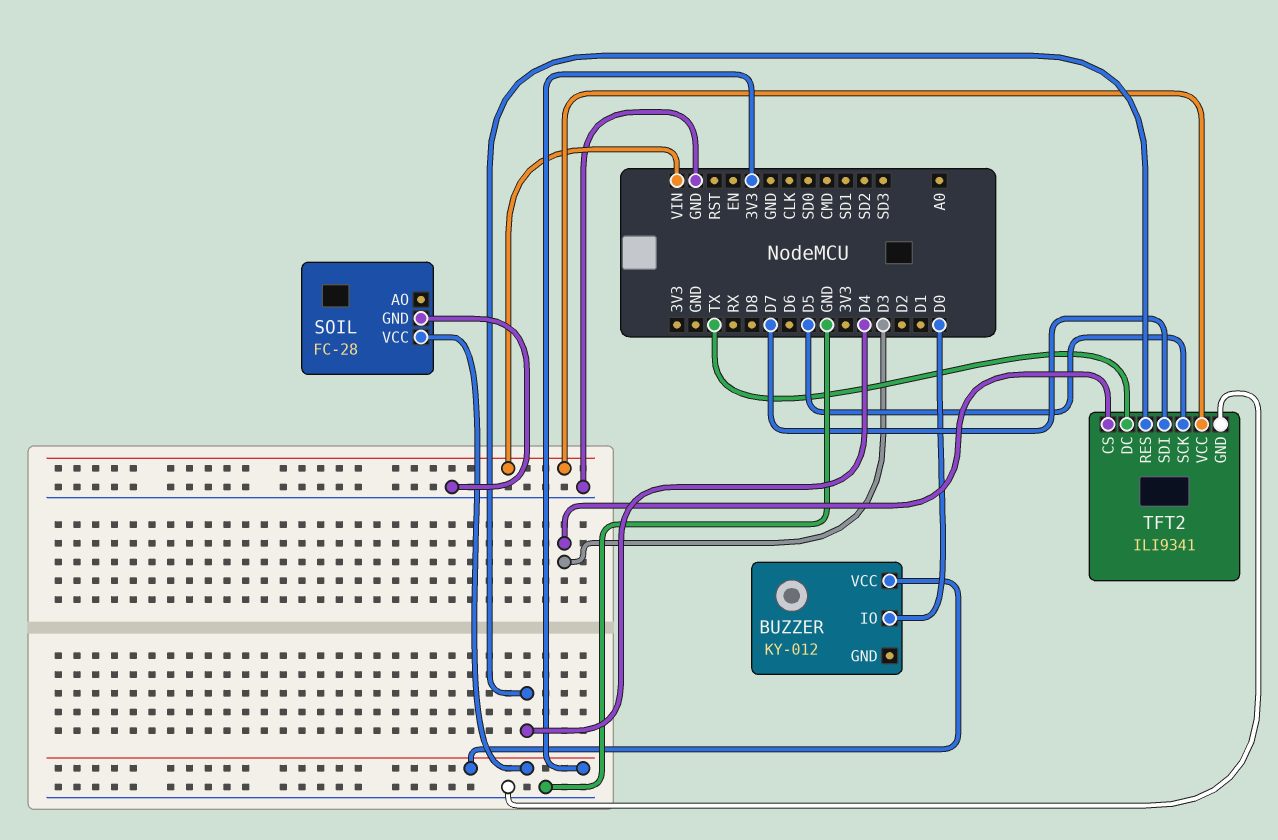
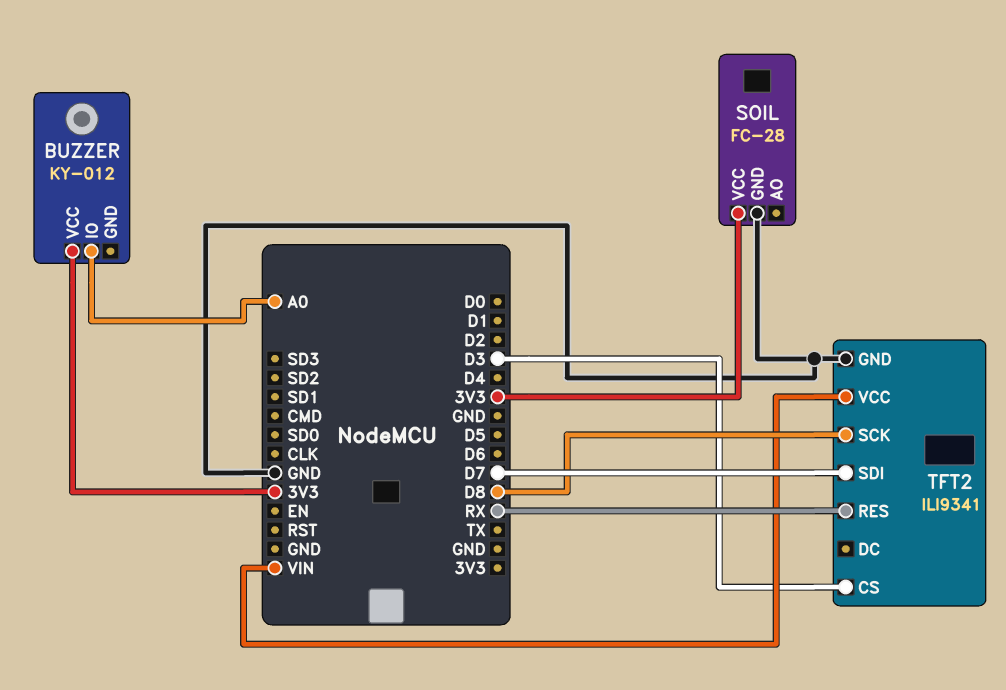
BUZZER pin IO: D0 -> A0
TFT2 pin DC: TX -> none
TFT2 pin RES: D4 -> RX
TFT2 pin SCK: D5 -> D8

